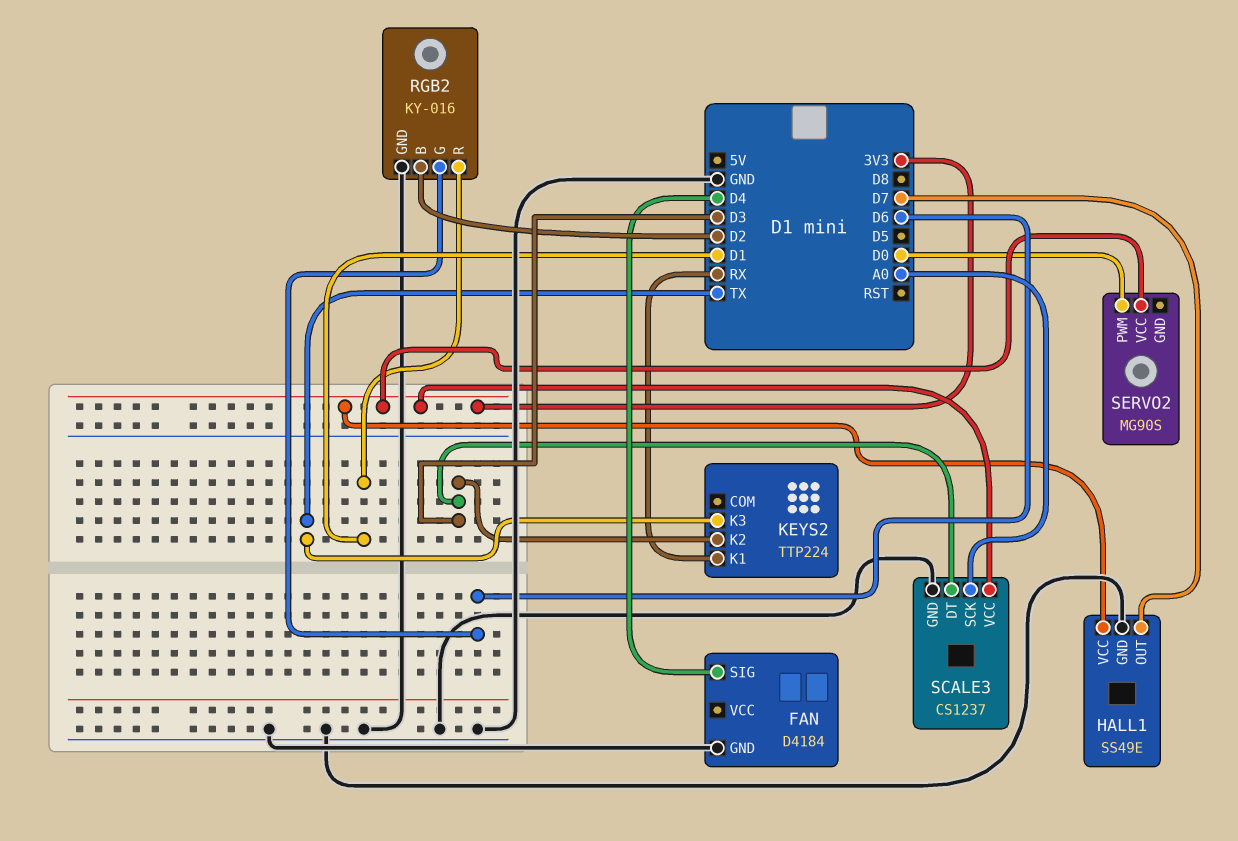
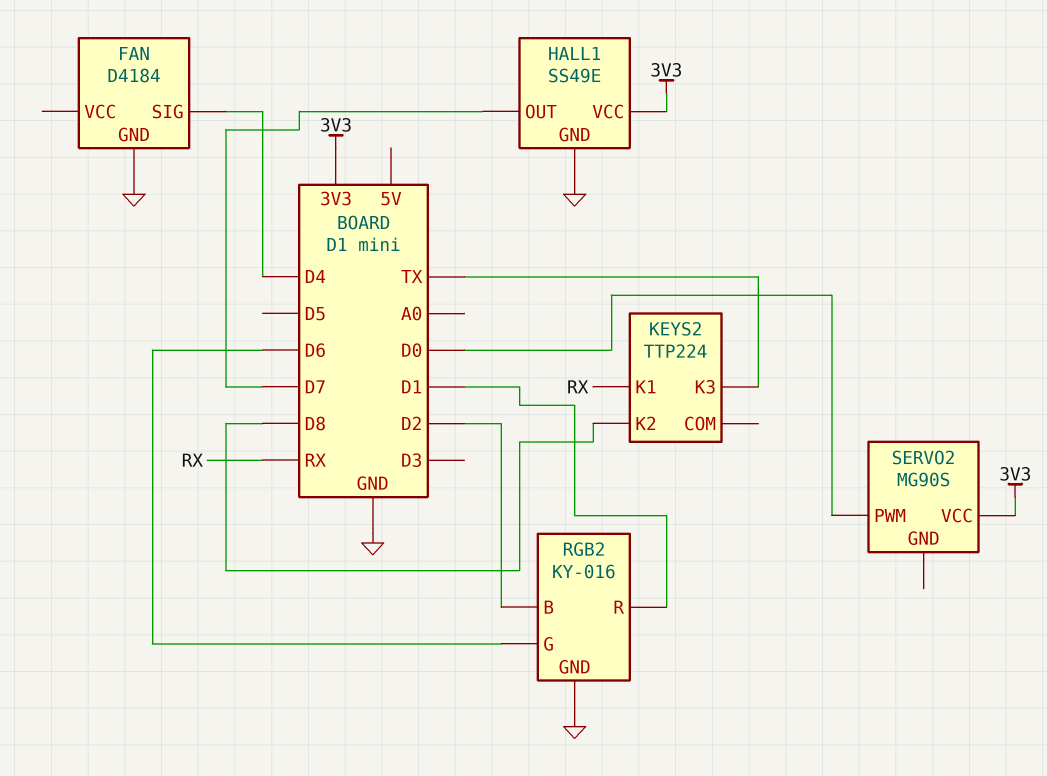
KEYS2 pin K2: D3 -> D8
SCALE3: CS1237 -> none
SCALE3 pin DT: D3 -> none
SCALE3 pin GND: GND -> none
SCALE3 pin SCK: A0 -> none
SCALE3 pin VCC: 3V3 -> none

